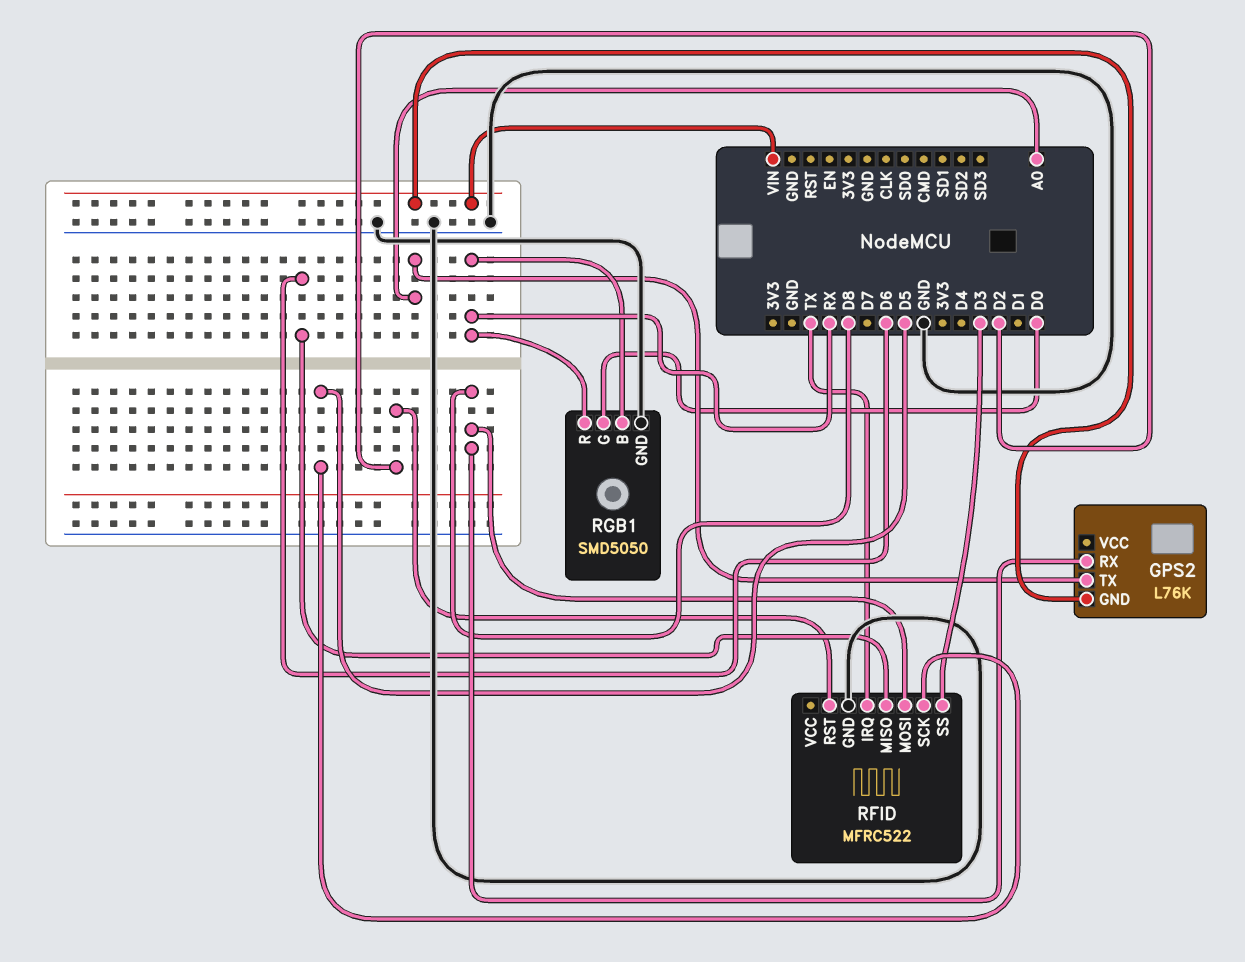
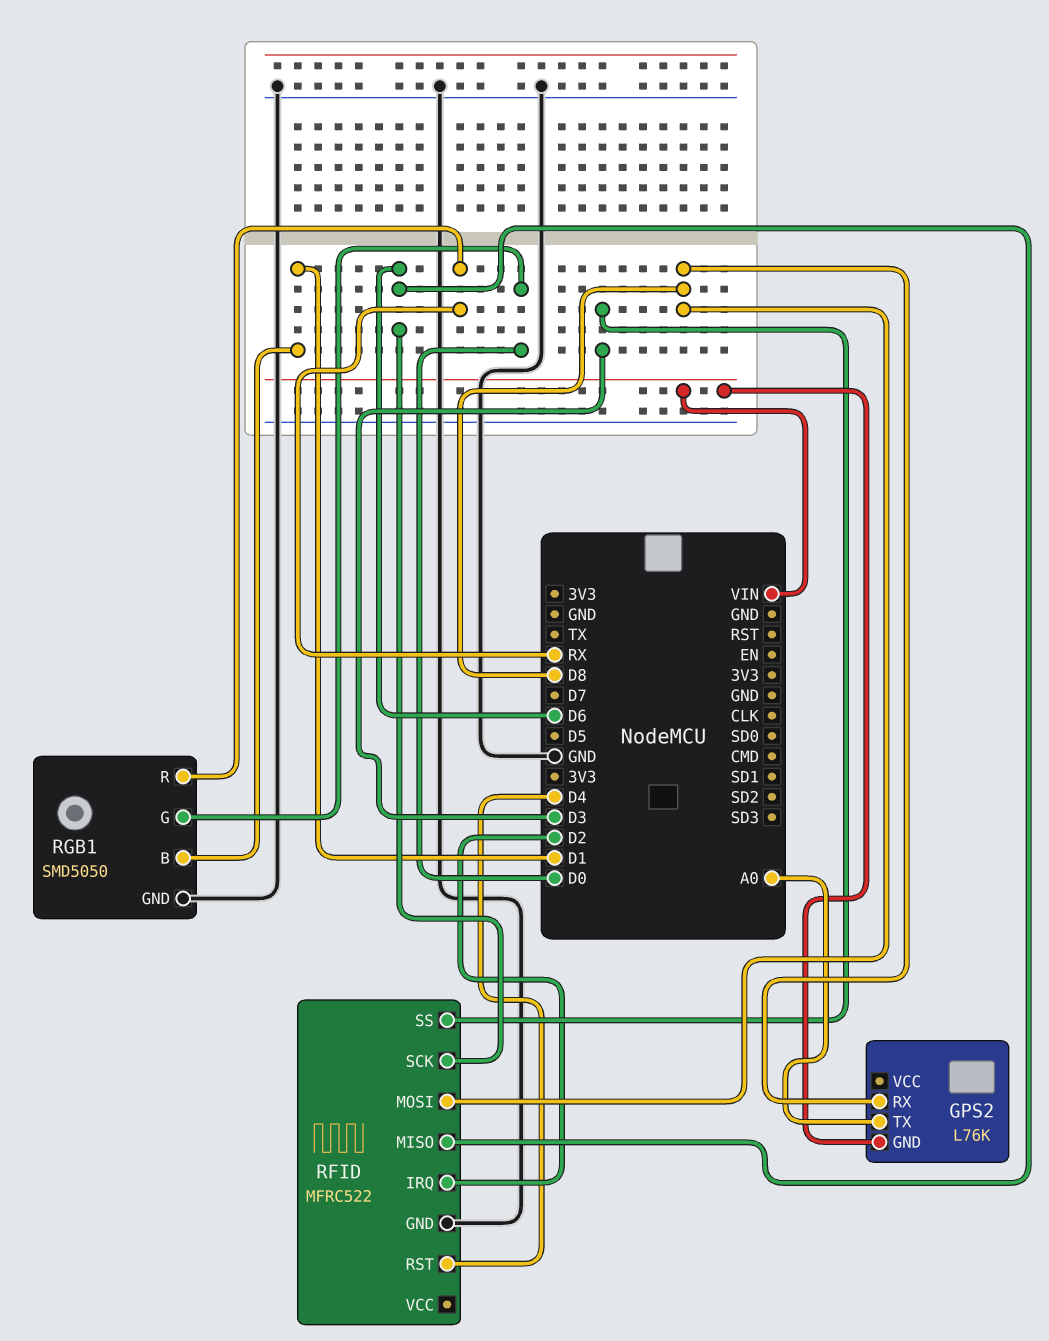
RFID pin IRQ: TX -> D2
RFID pin RST: D2 -> D4
RFID pin SCK: D5 -> D6
RGB1 pin B: RX -> D1

